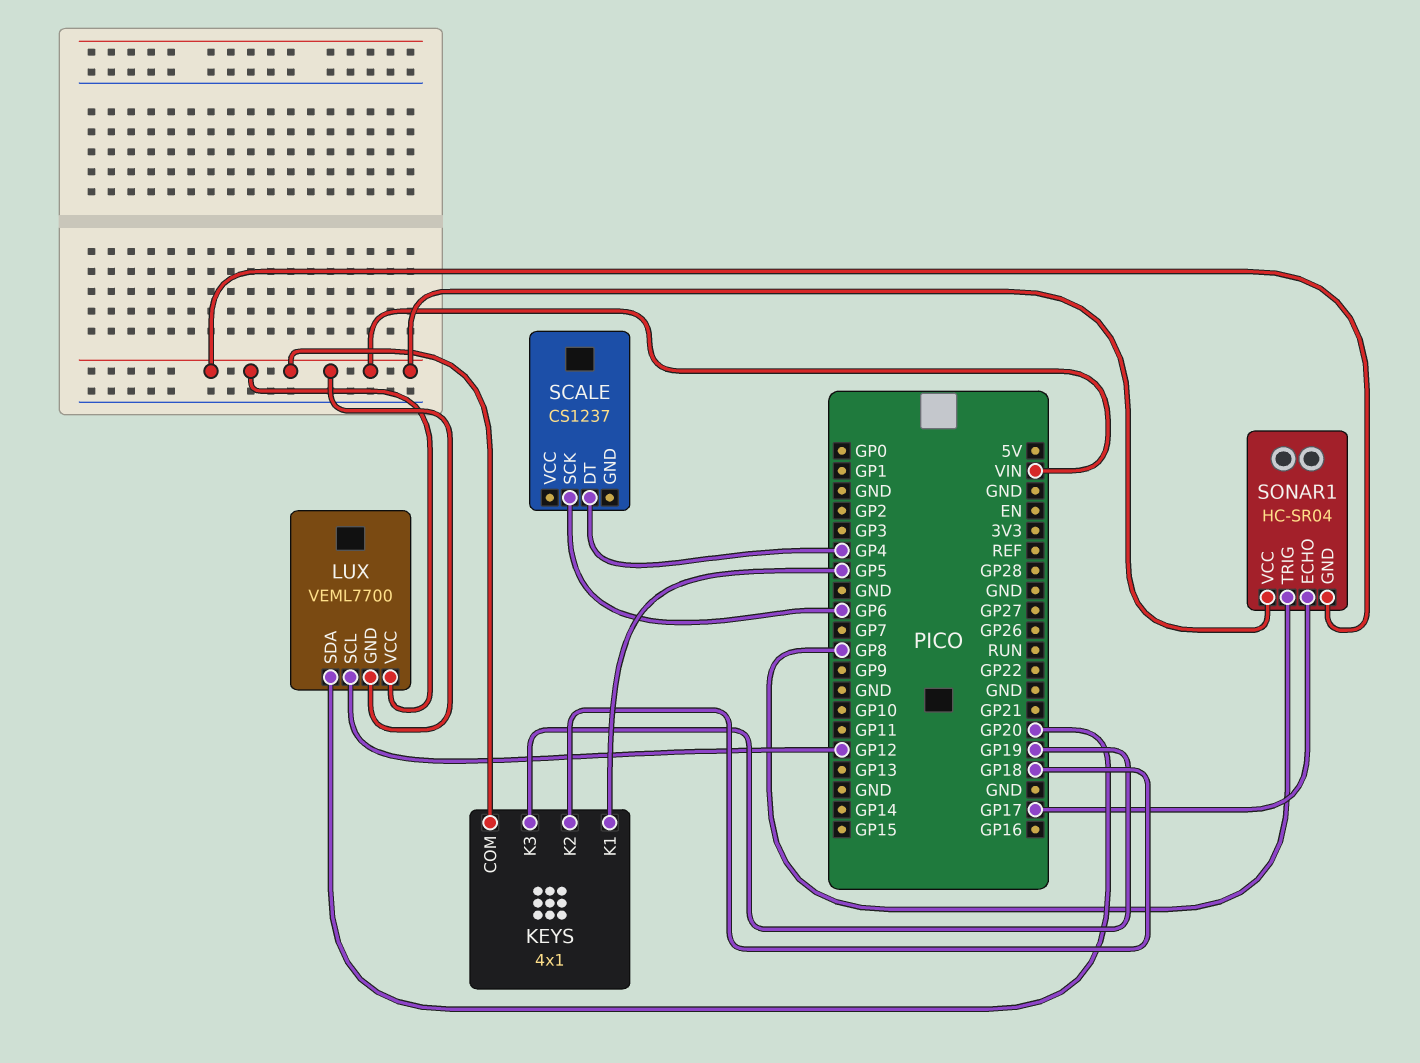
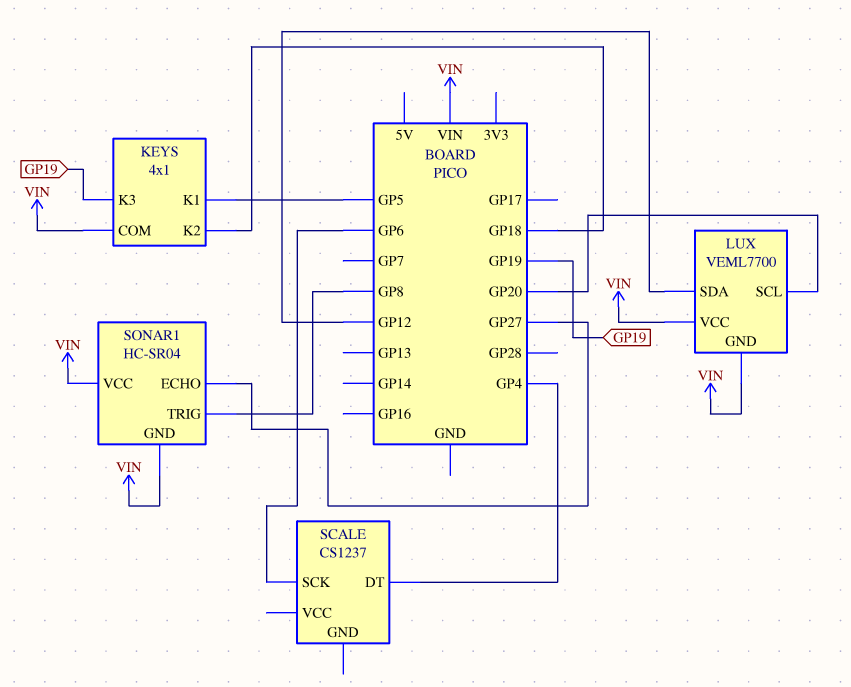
LUX pin SCL: GP12 -> GP20
LUX pin SDA: GP20 -> GP12
SONAR1 pin ECHO: GP17 -> GP27

